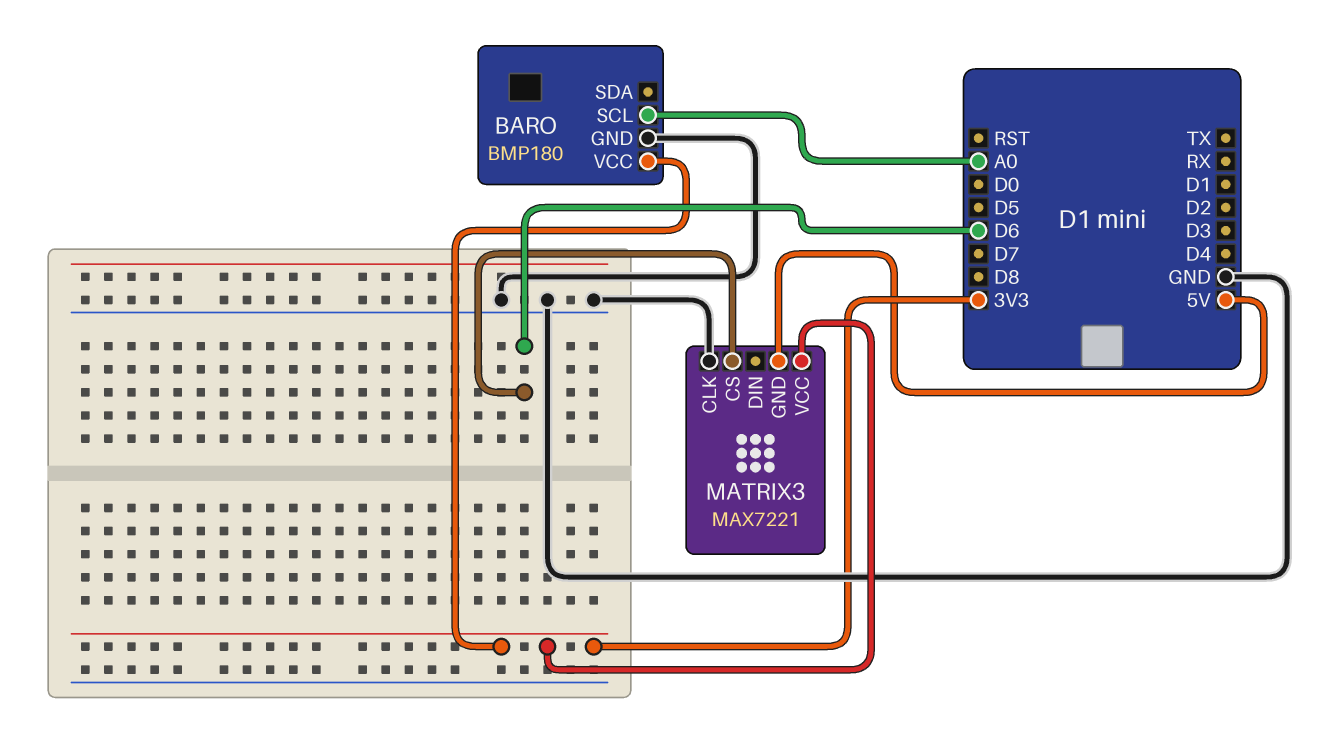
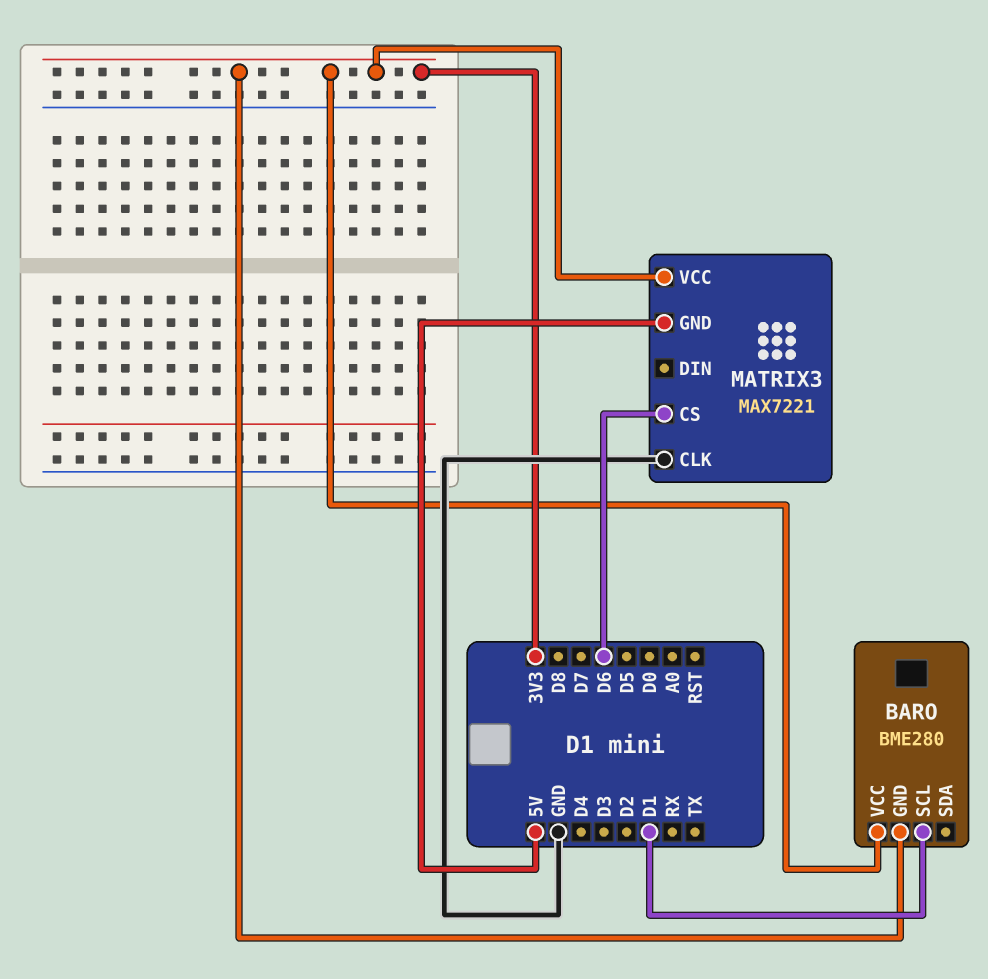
BARO: BMP180 -> BME280
BARO pin GND: GND -> 3V3
BARO pin SCL: A0 -> D1

